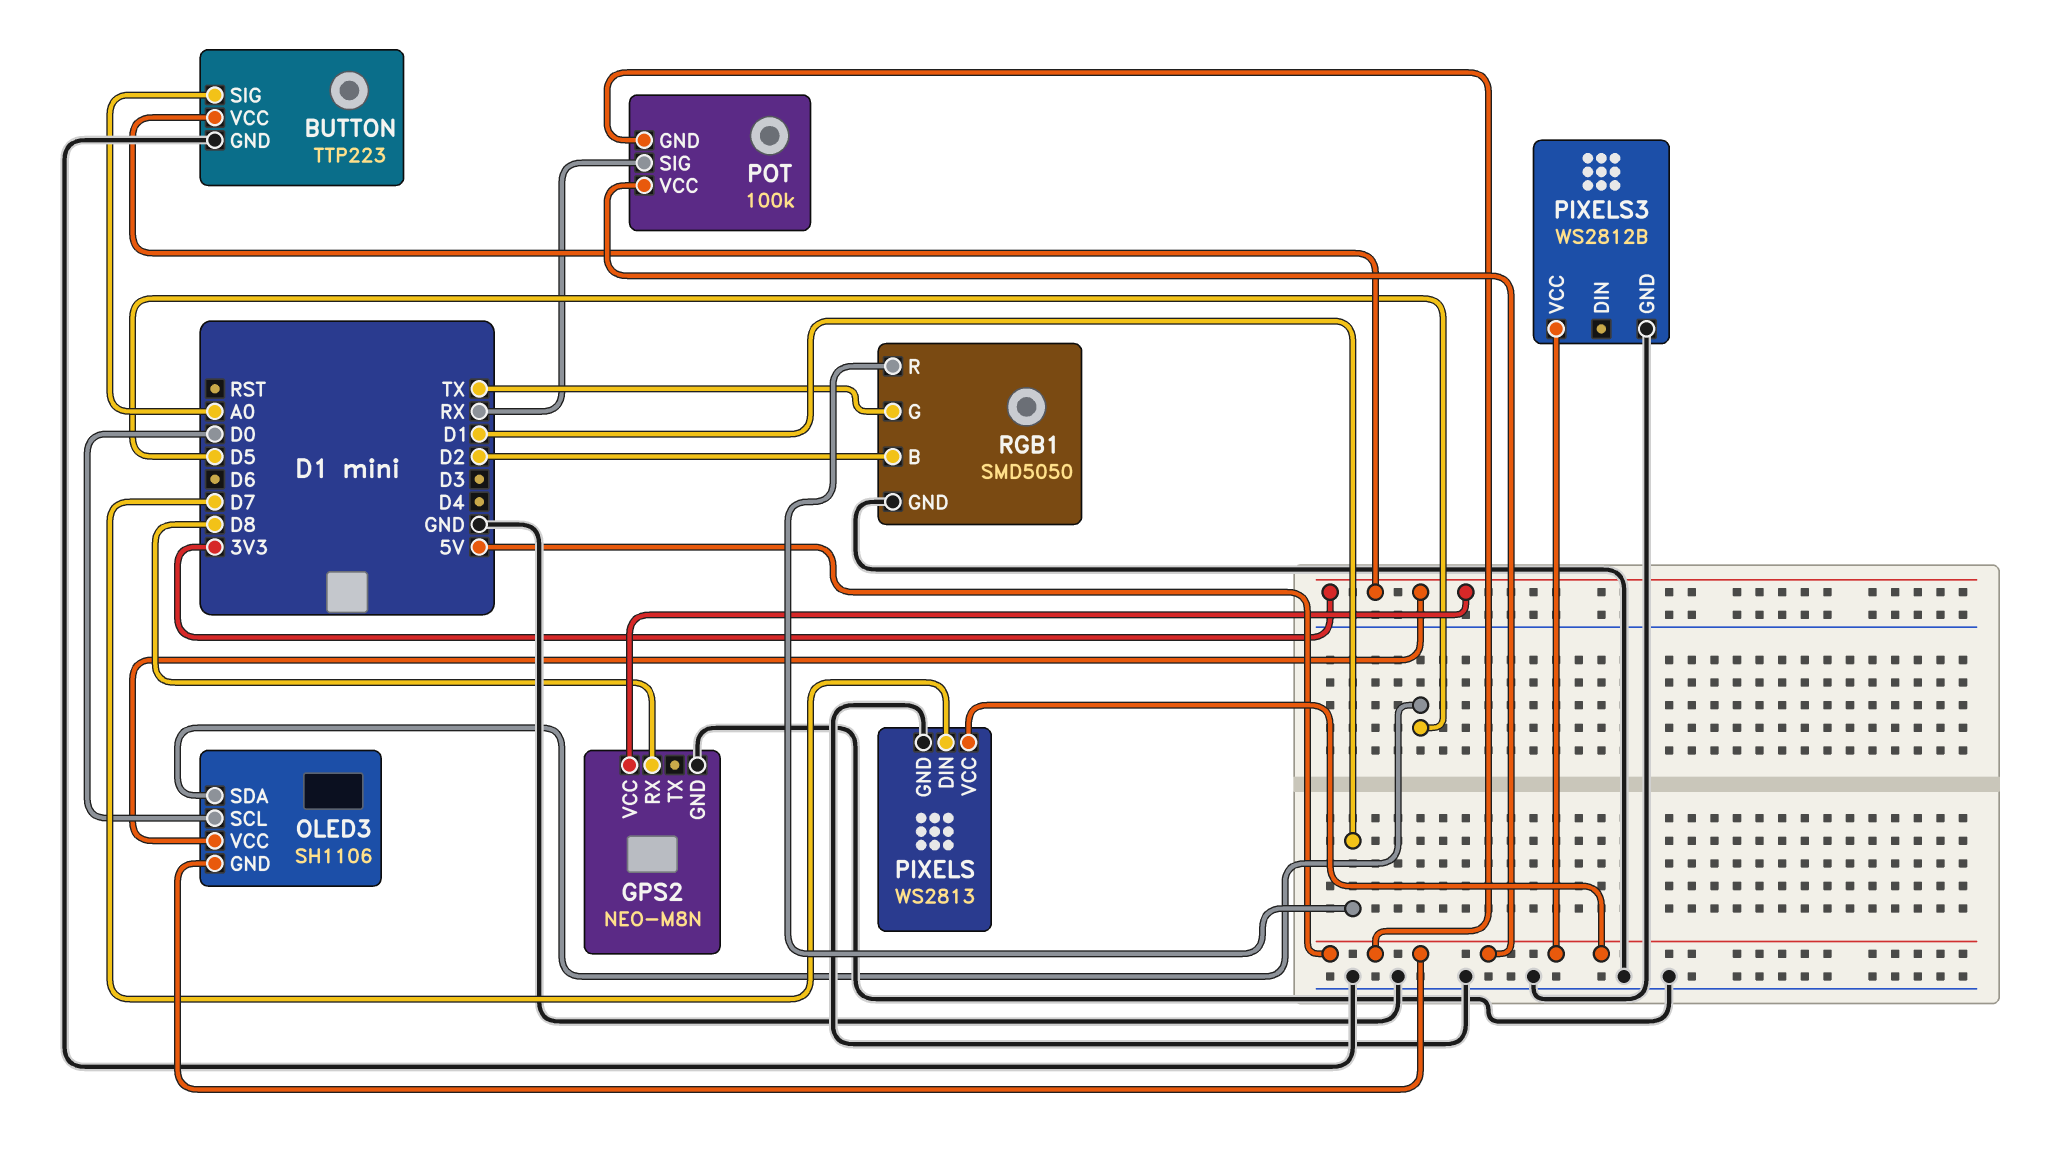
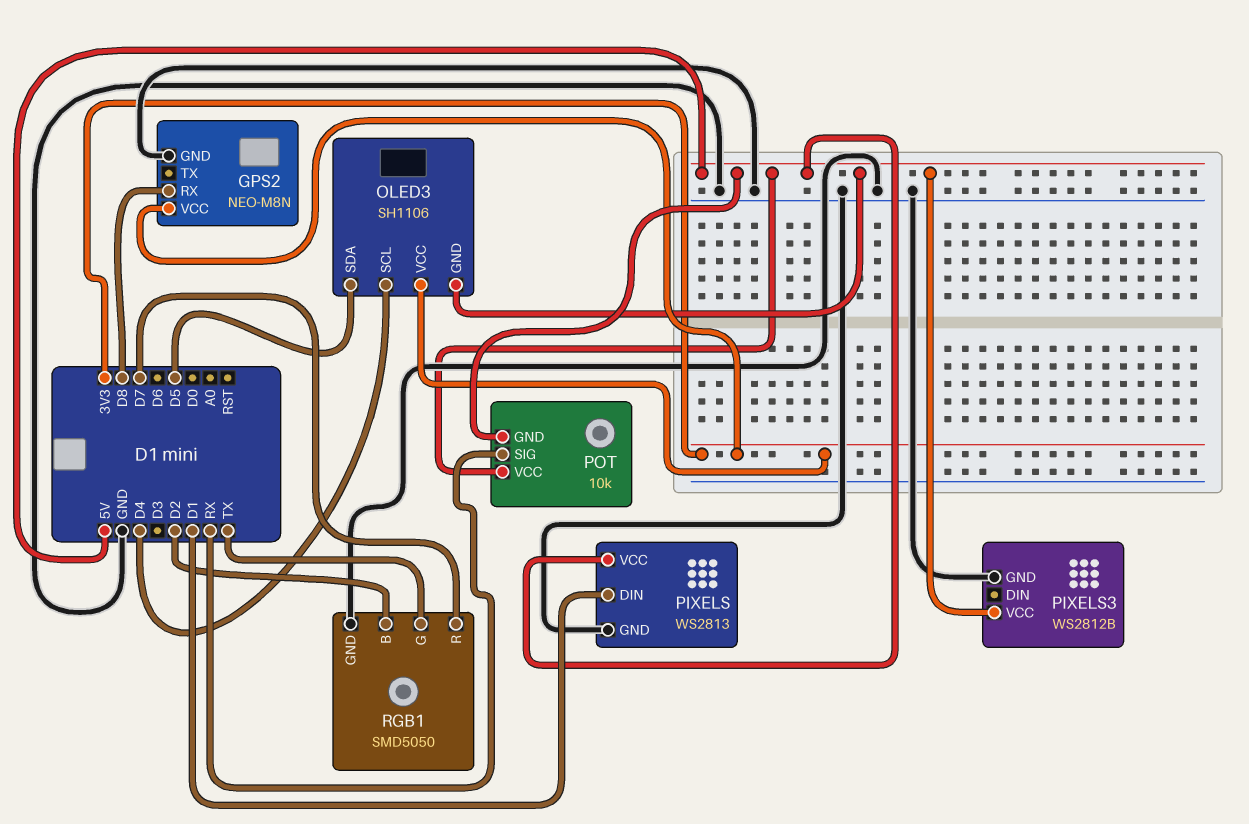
BUTTON: TTP223 -> none
BUTTON pin GND: GND -> none
BUTTON pin SIG: A0 -> none
BUTTON pin VCC: 3V3 -> none
OLED3 pin SCL: D0 -> D4
PIXELS pin DIN: D7 -> D1
POT: 100k -> 10k
RGB1 pin R: D1 -> D7

